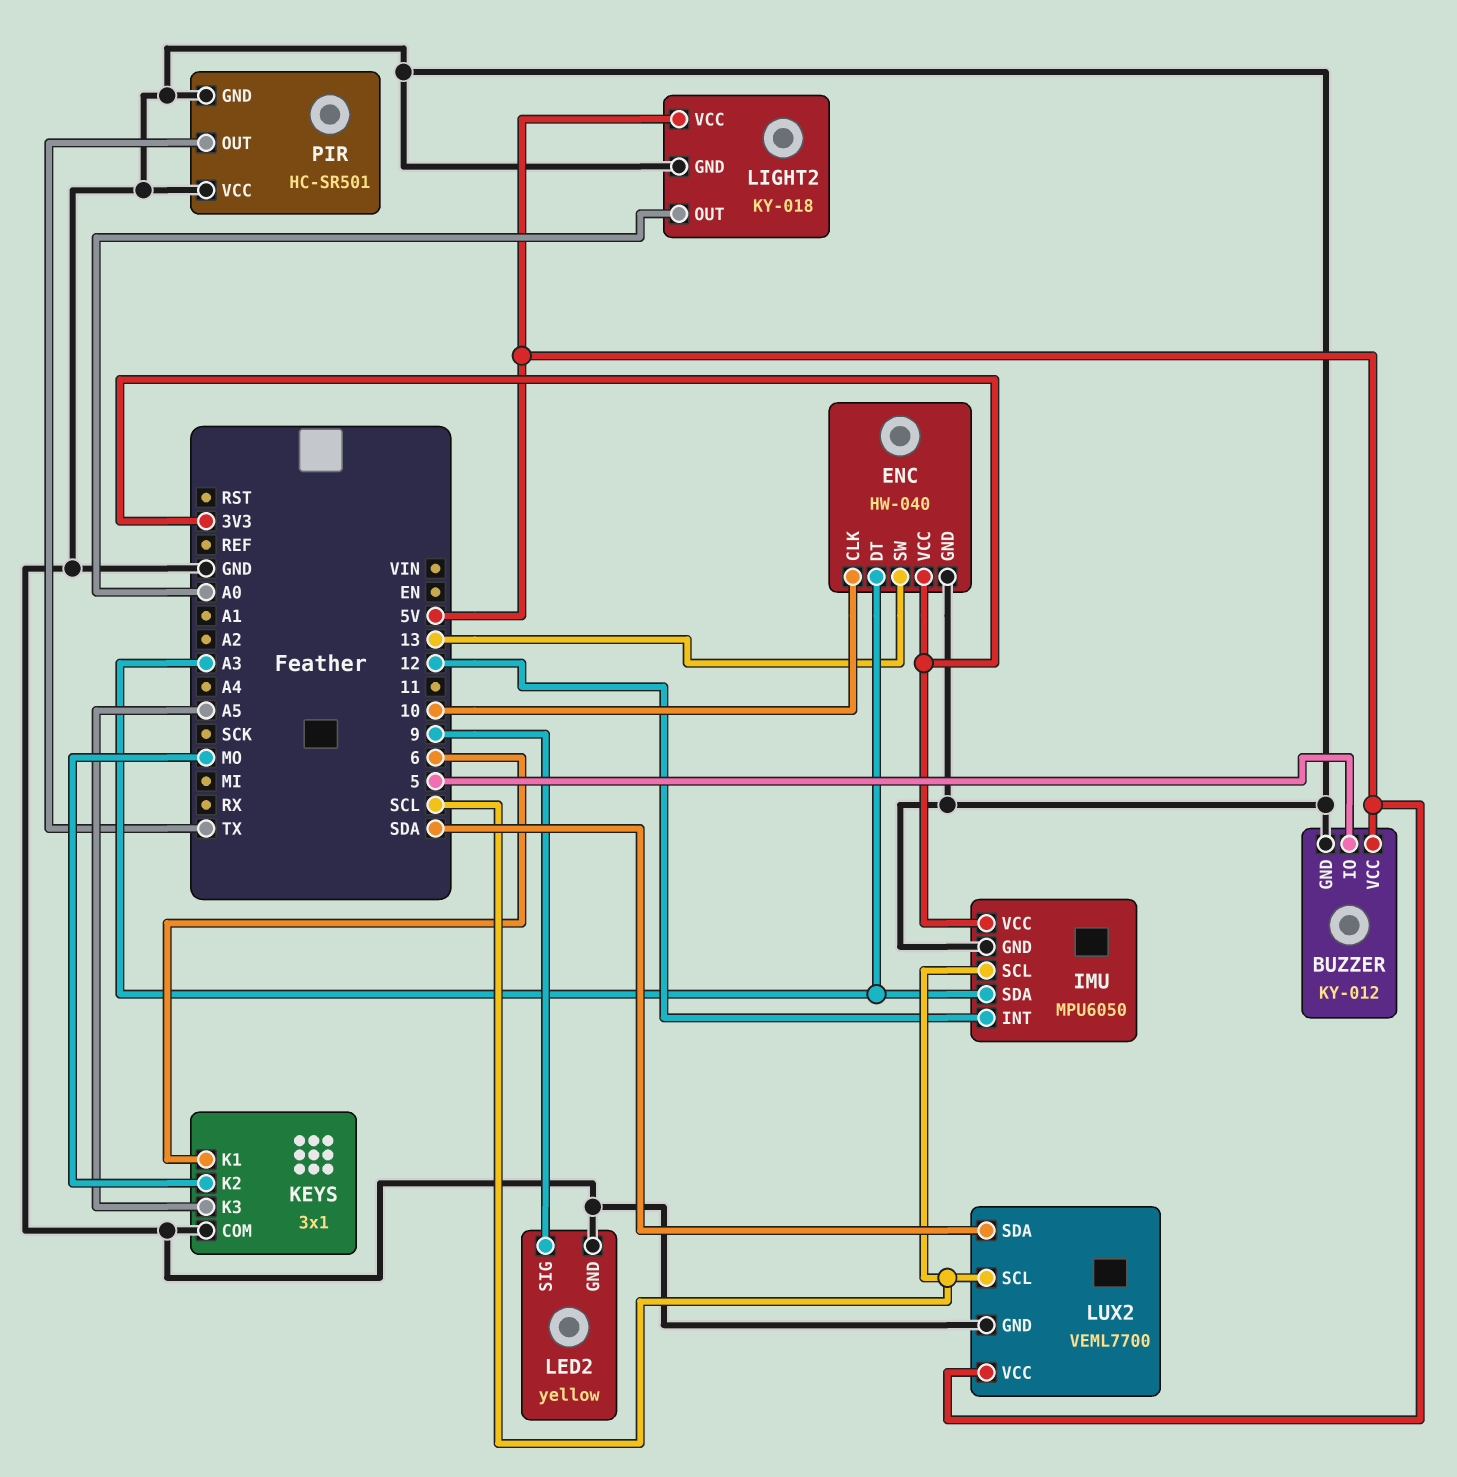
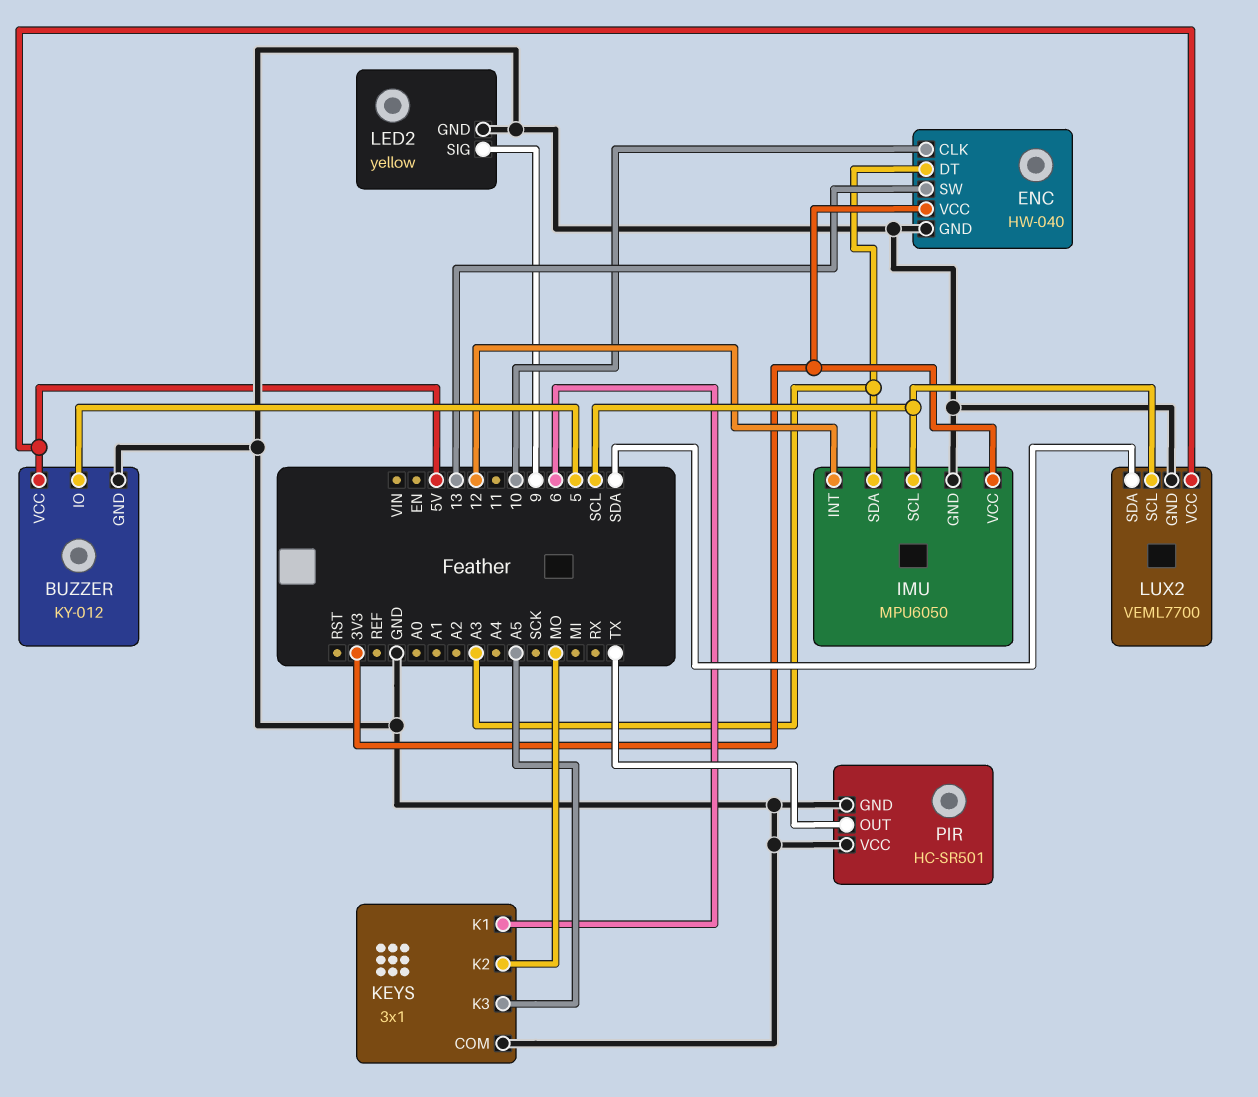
LIGHT2: KY-018 -> none
LIGHT2 pin GND: GND -> none
LIGHT2 pin OUT: A0 -> none
LIGHT2 pin VCC: 5V -> none

